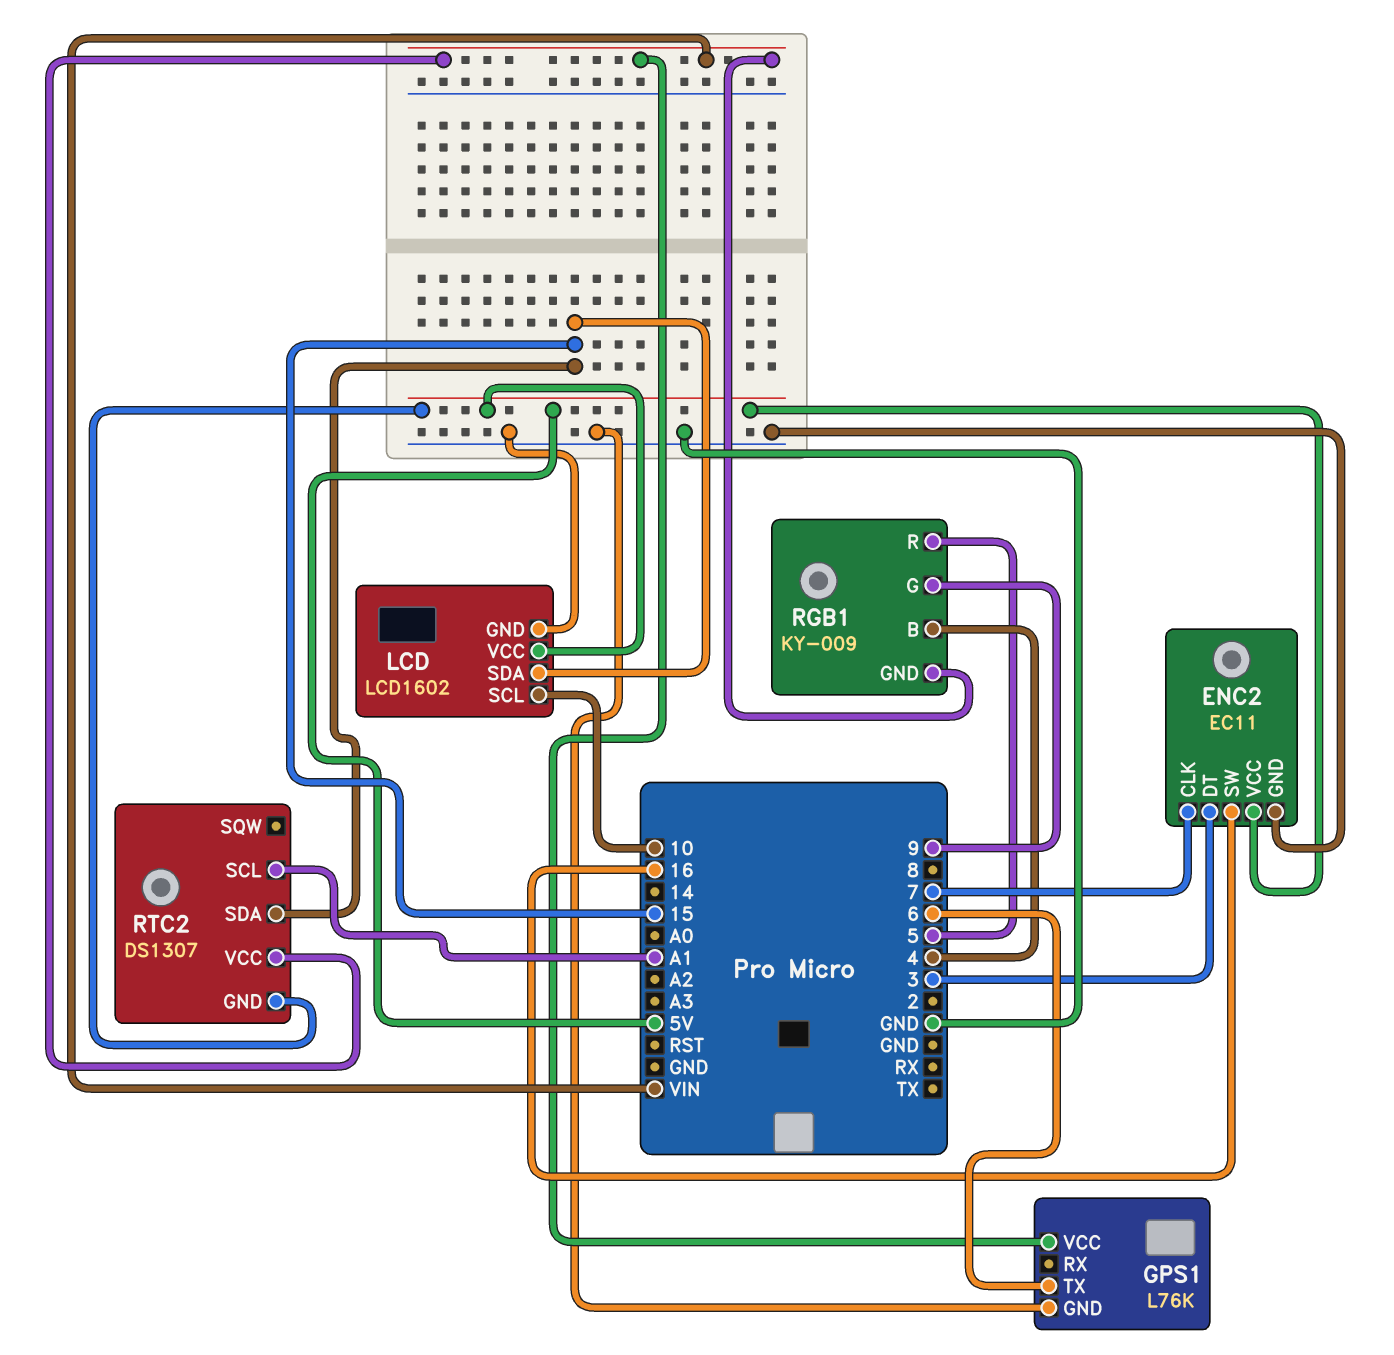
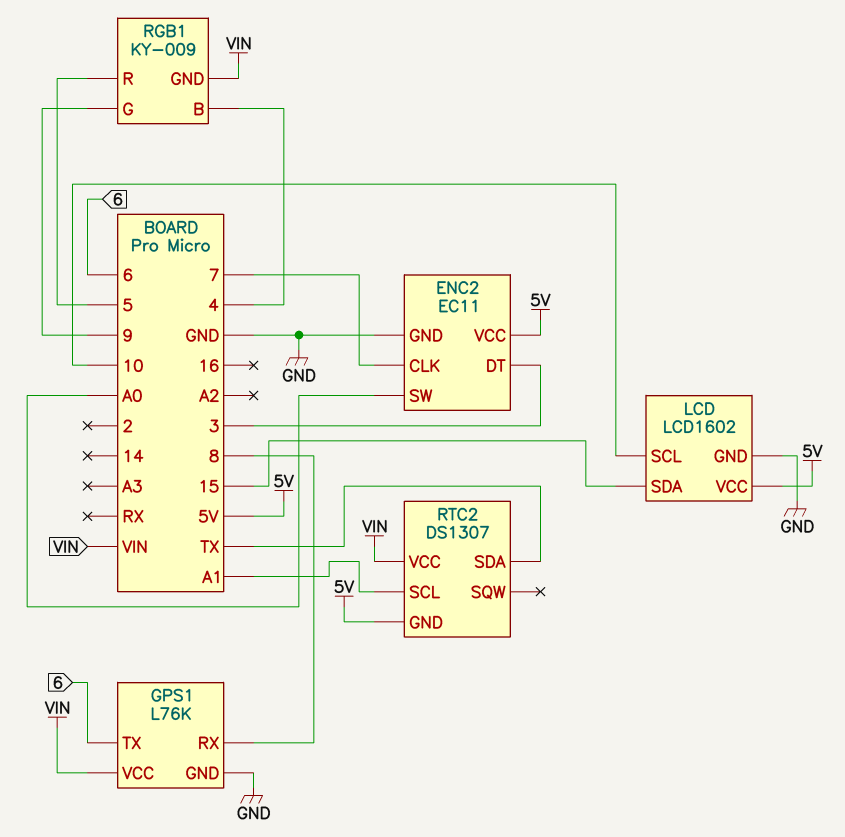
ENC2 pin SW: 16 -> A0
GPS1 pin RX: none -> 8
RTC2 pin SDA: 15 -> TX

